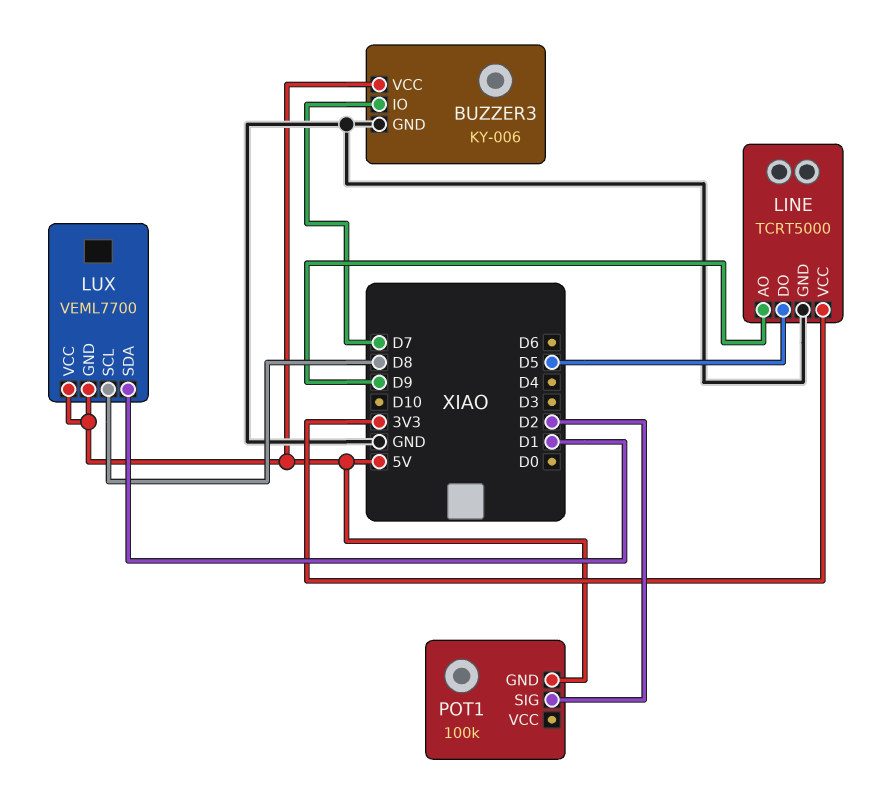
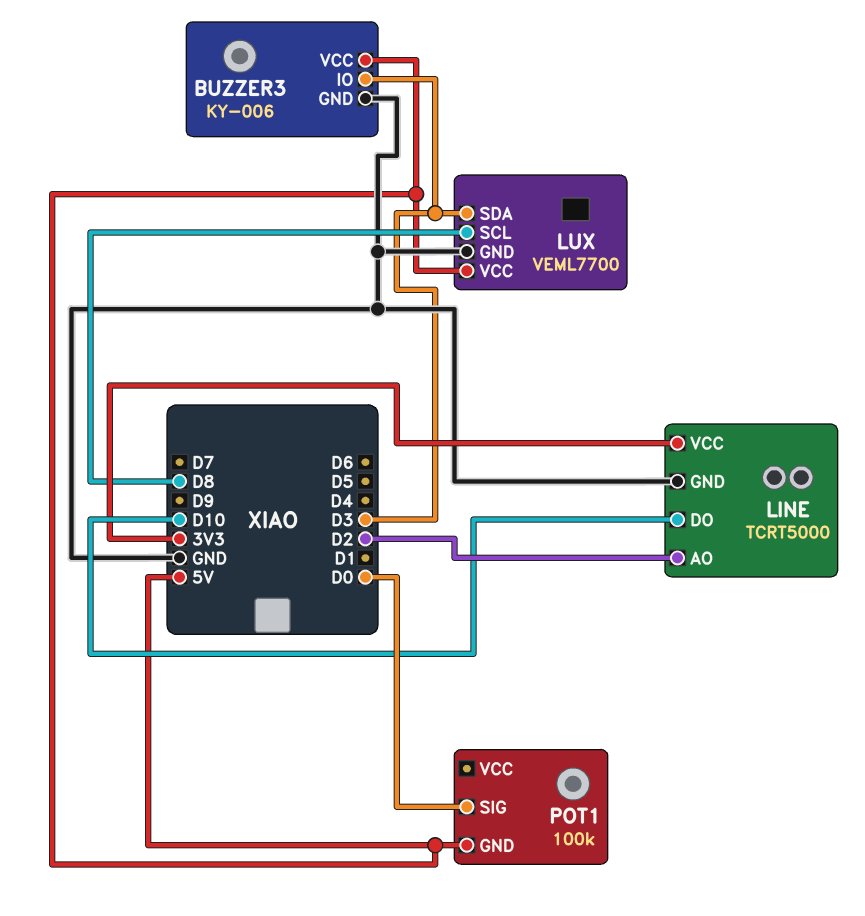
BUZZER3 pin IO: D7 -> D3
LINE pin AO: D9 -> D2
LINE pin DO: D5 -> D10
LUX pin GND: 5V -> GND
LUX pin SDA: D1 -> D3
POT1 pin SIG: D2 -> D0

